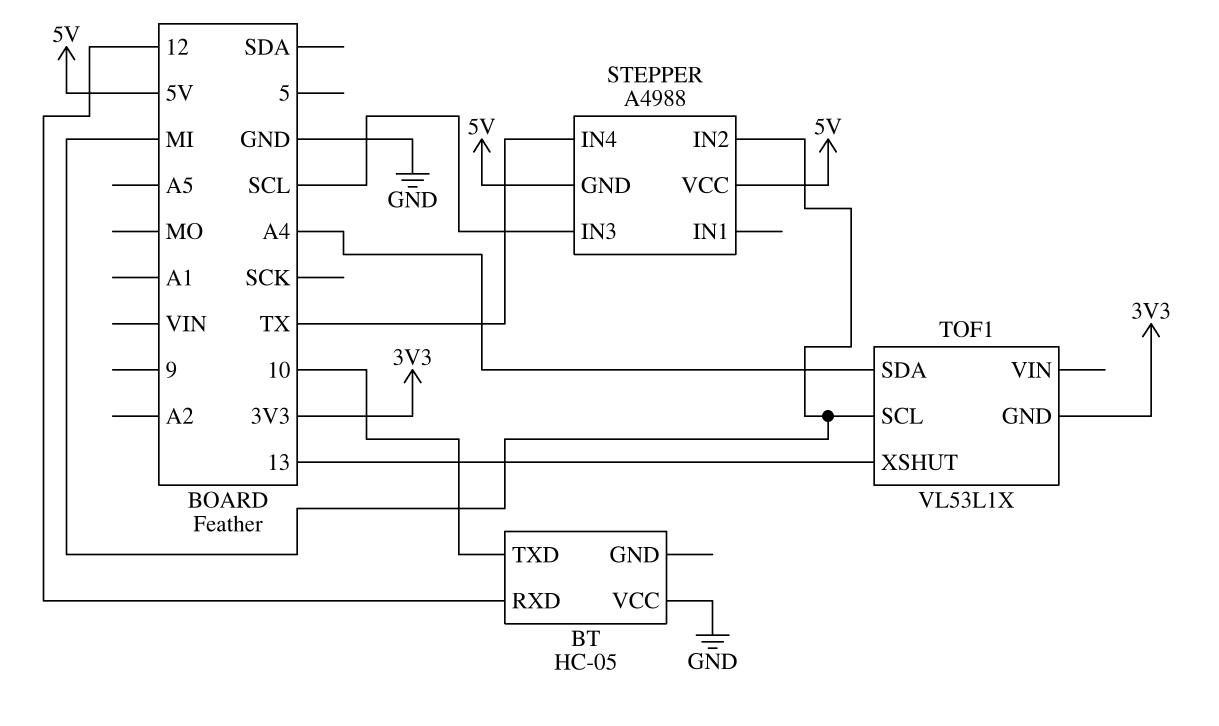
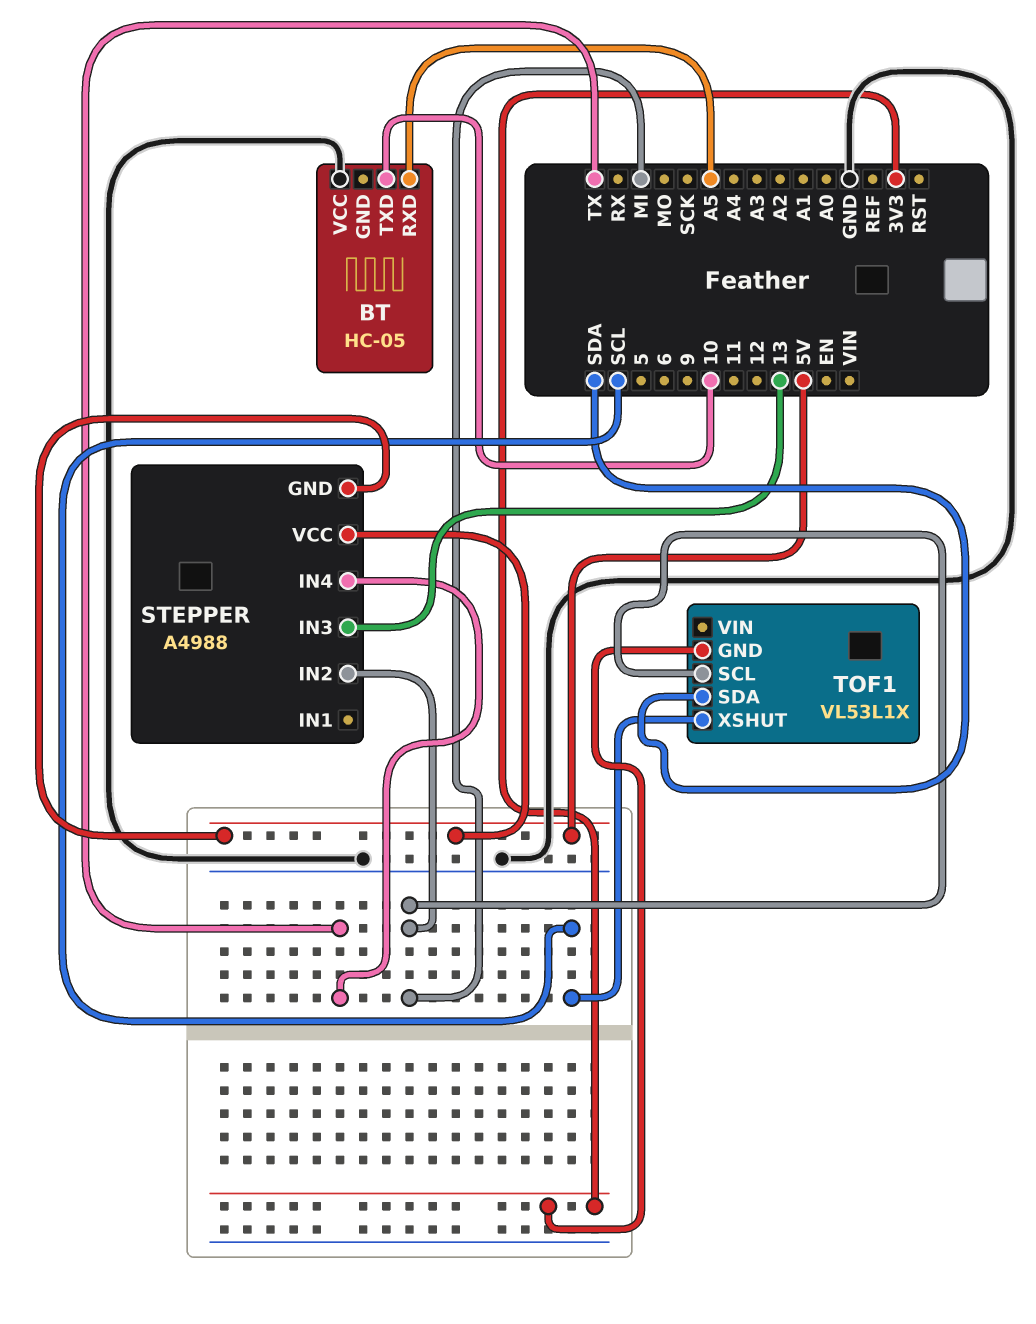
BT pin RXD: 12 -> A5
STEPPER pin IN3: SCL -> 13
TOF1 pin SDA: A4 -> SDA
TOF1 pin XSHUT: 13 -> SCL

